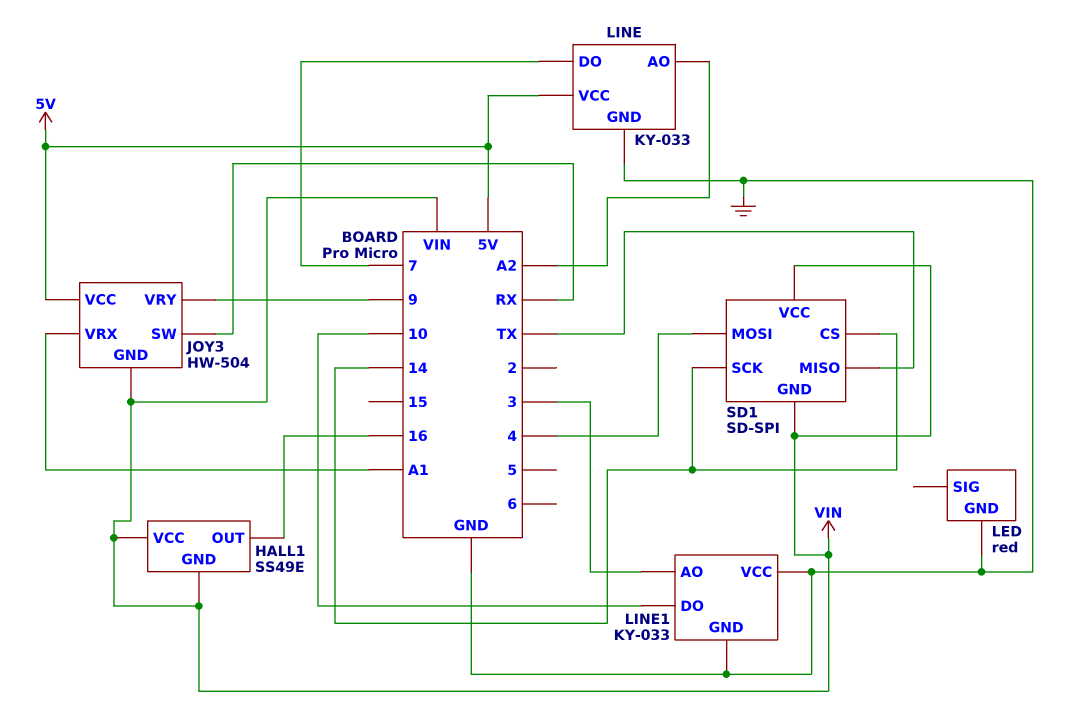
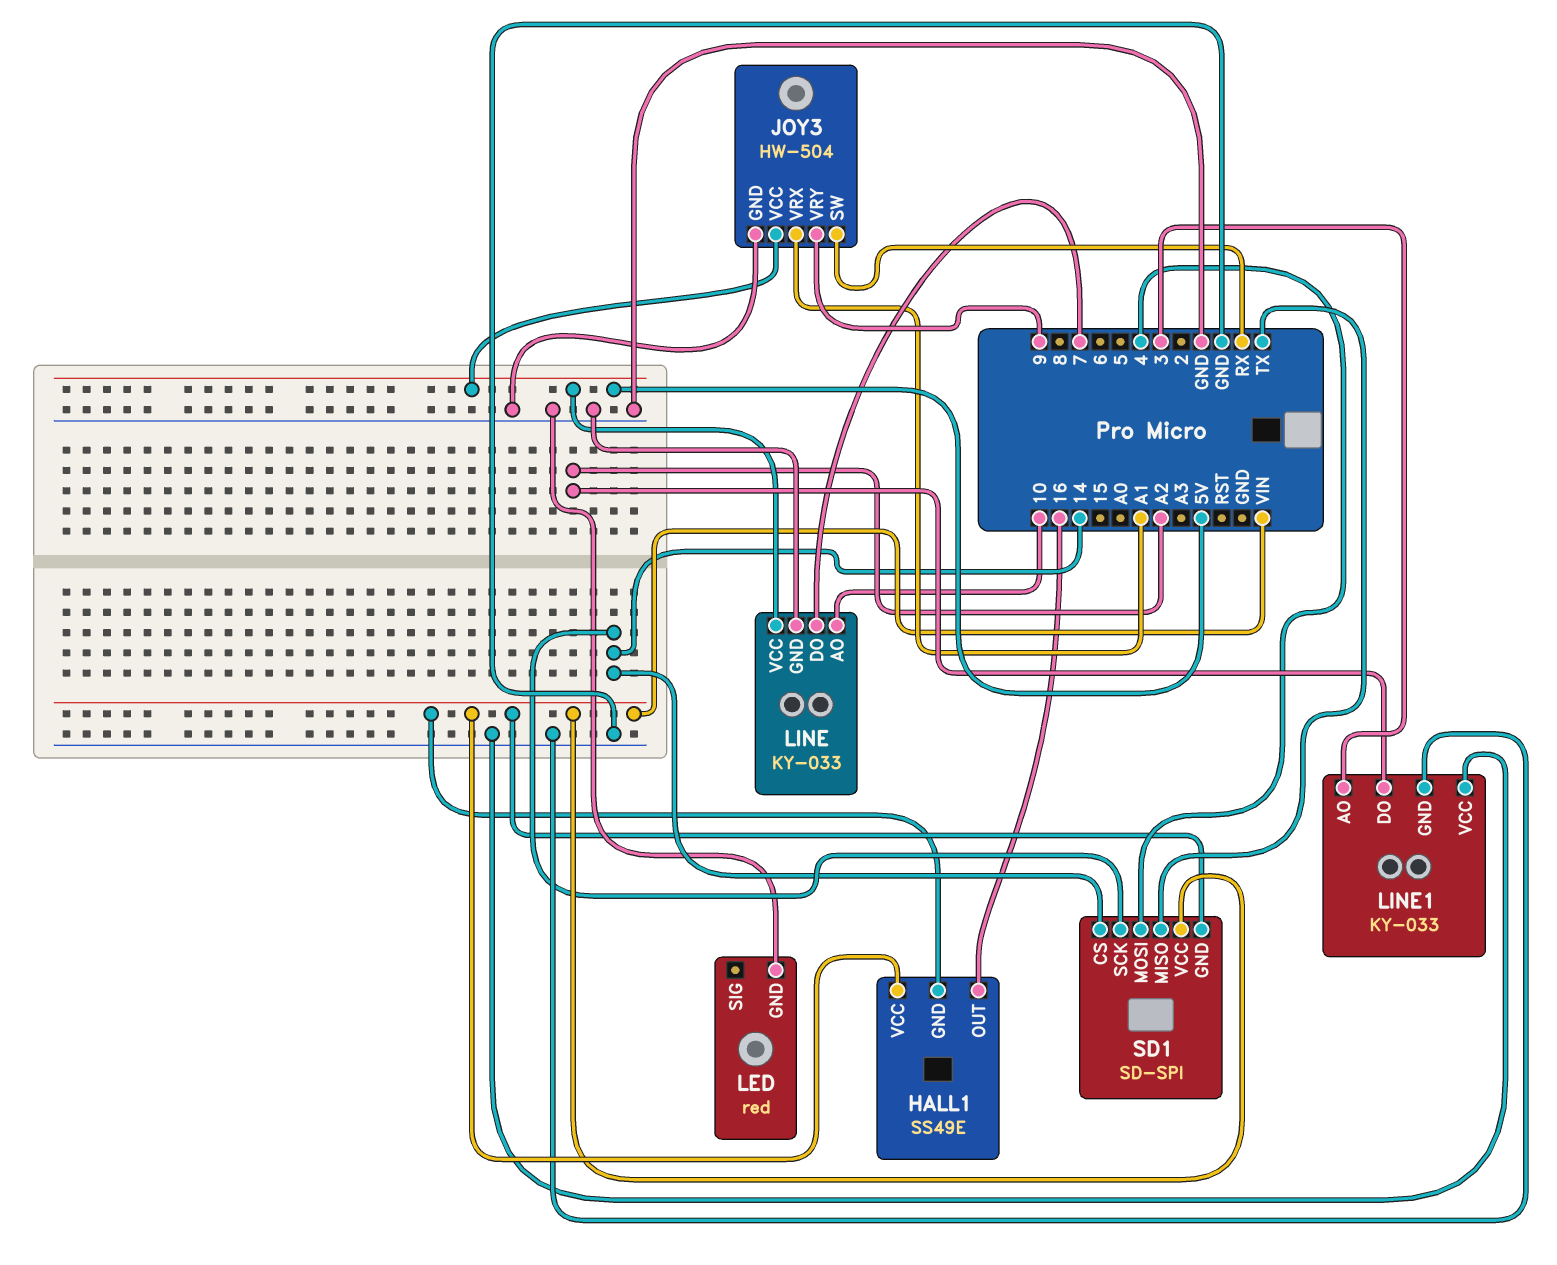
JOY3 pin GND: VIN -> GND
LINE pin AO: A2 -> 10
LINE1 pin DO: 10 -> A2

